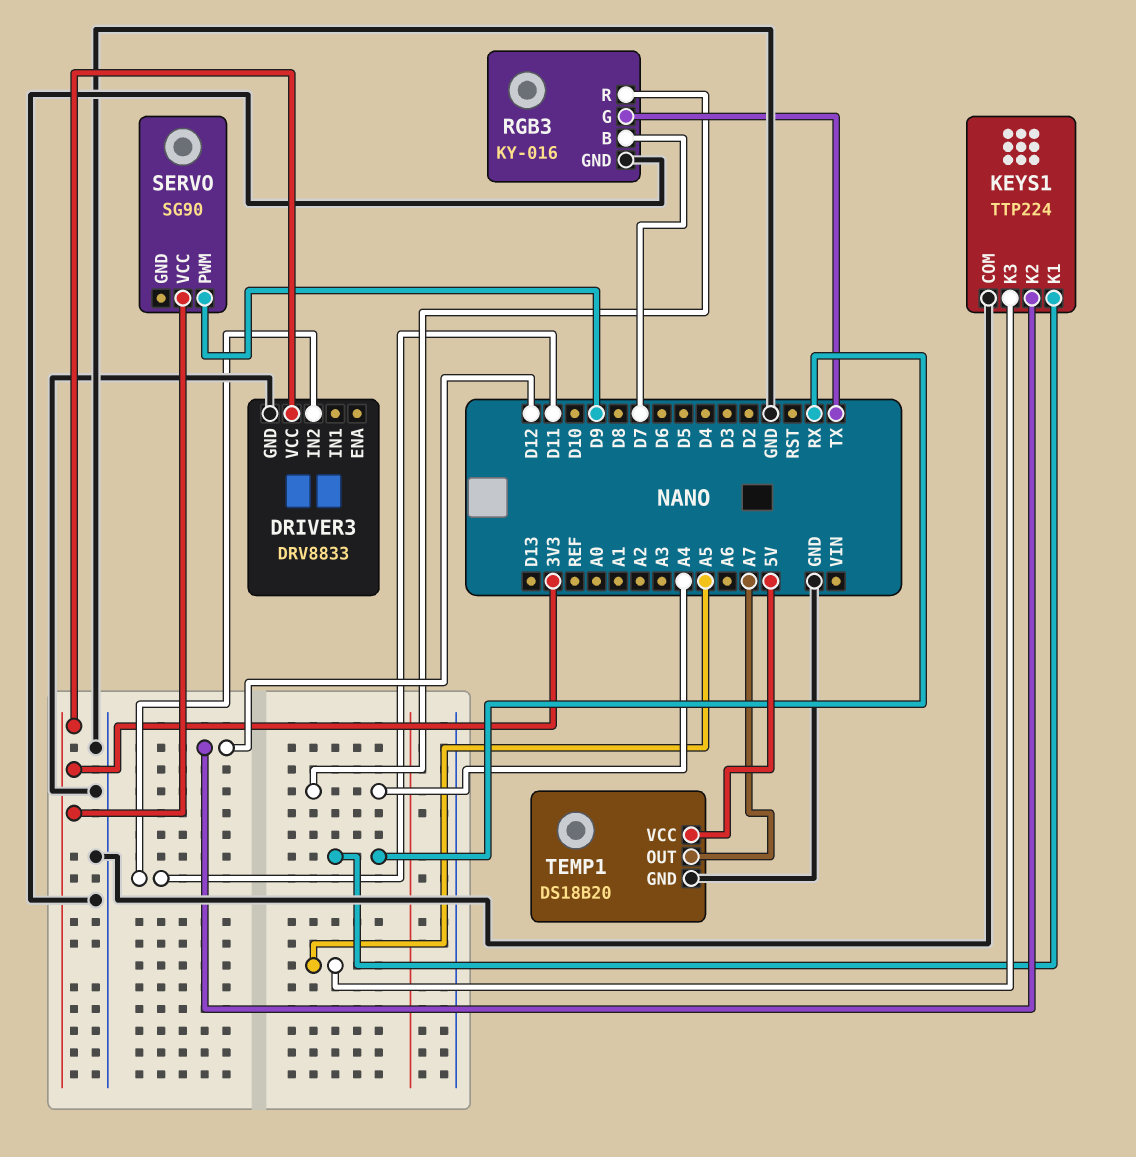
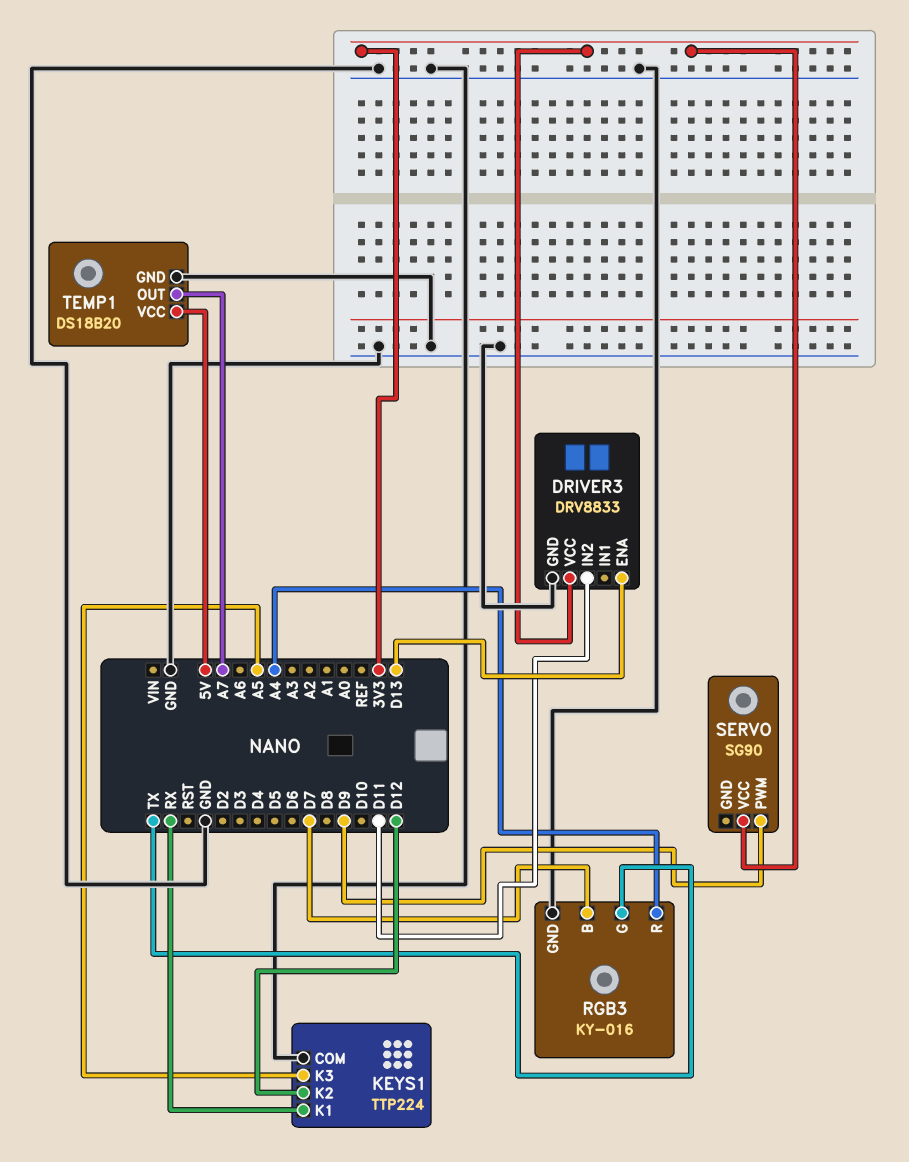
DRIVER3 pin ENA: none -> D13

